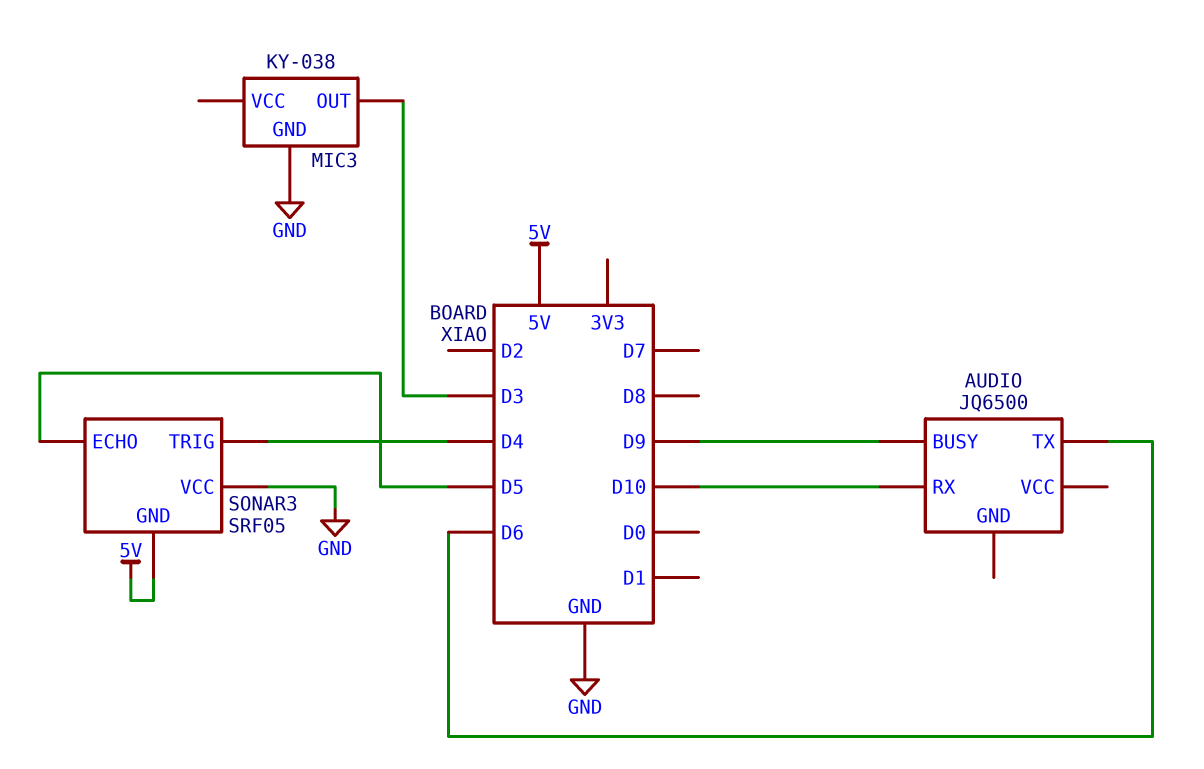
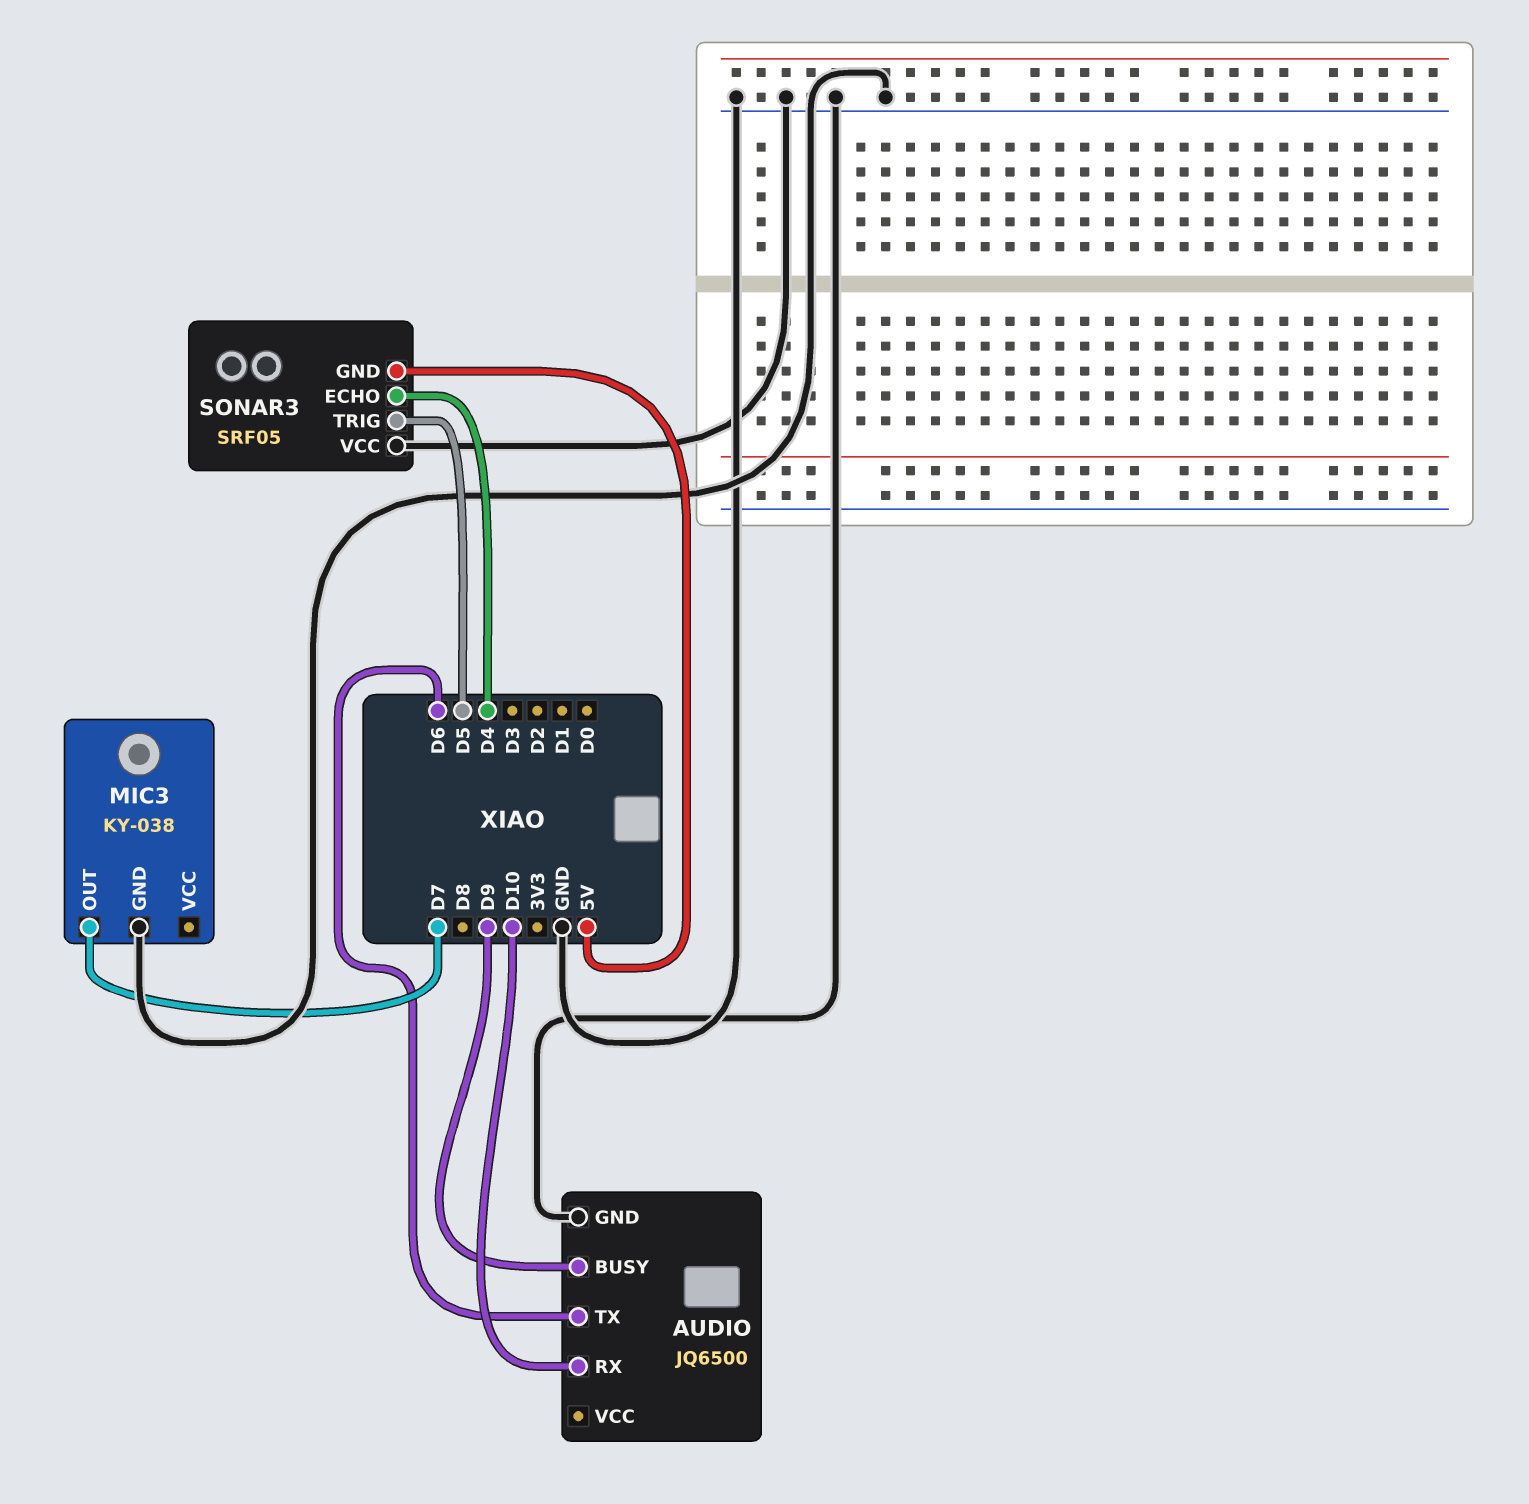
AUDIO pin GND: none -> GND
MIC3 pin OUT: D3 -> D7
SONAR3 pin ECHO: D5 -> D4
SONAR3 pin TRIG: D4 -> D5

